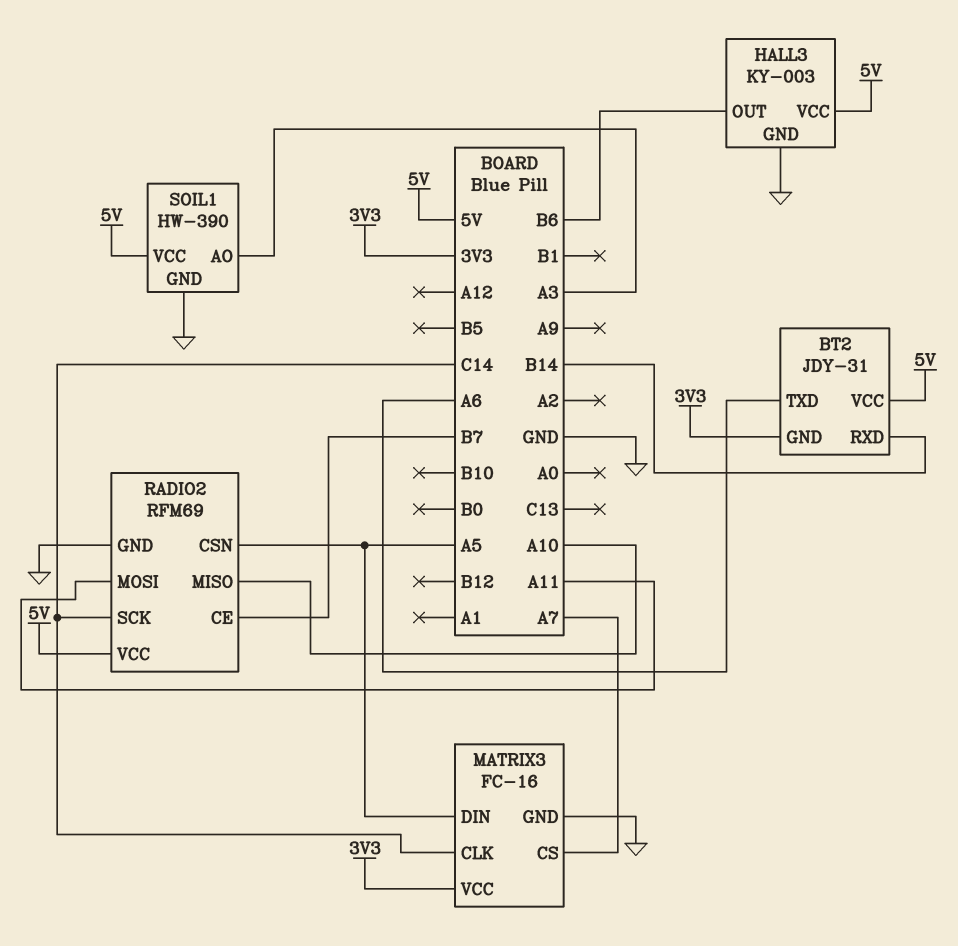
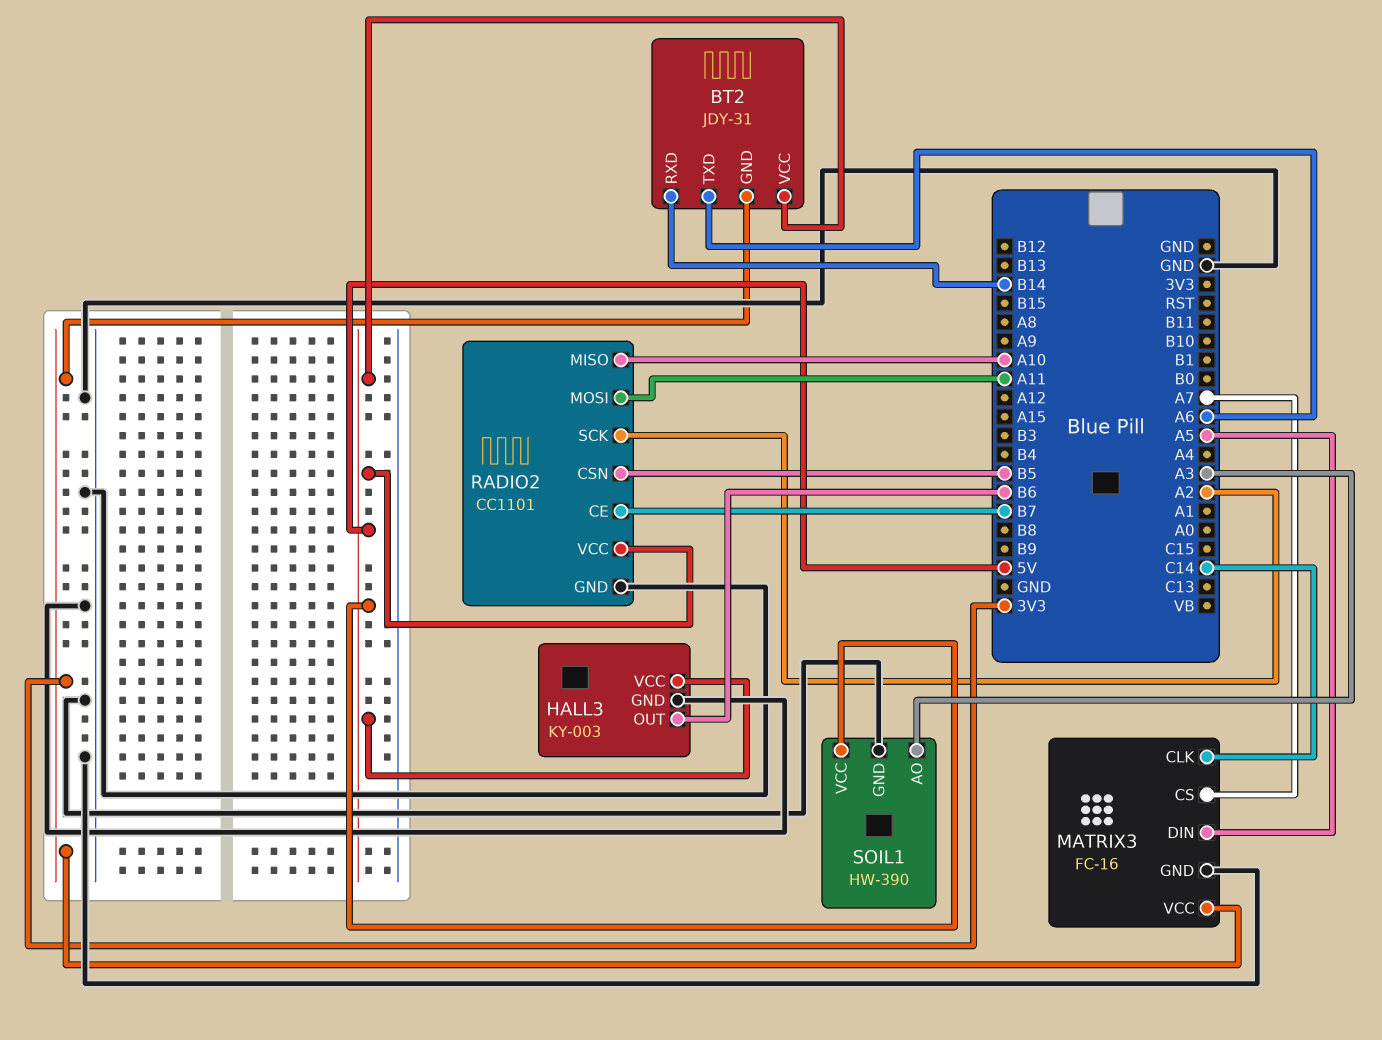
RADIO2: RFM69 -> CC1101
RADIO2 pin CSN: A5 -> B5
RADIO2 pin SCK: C14 -> A2

